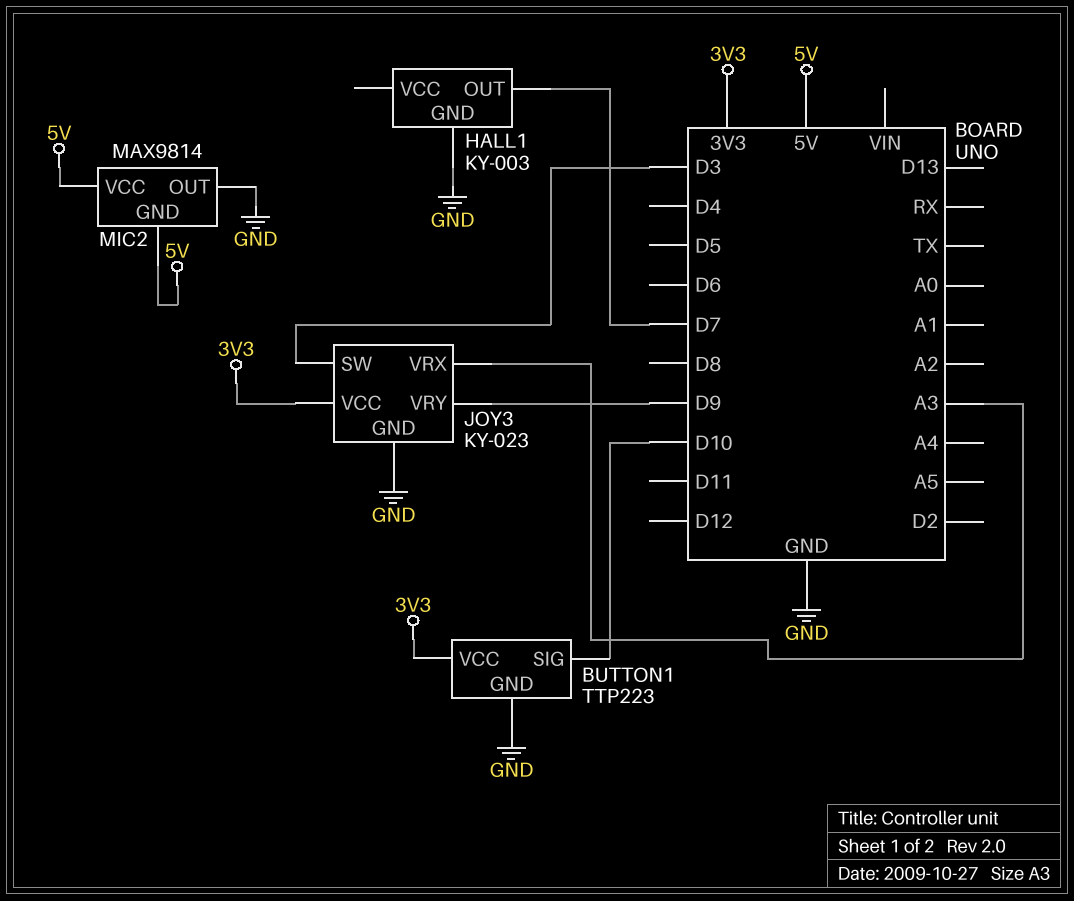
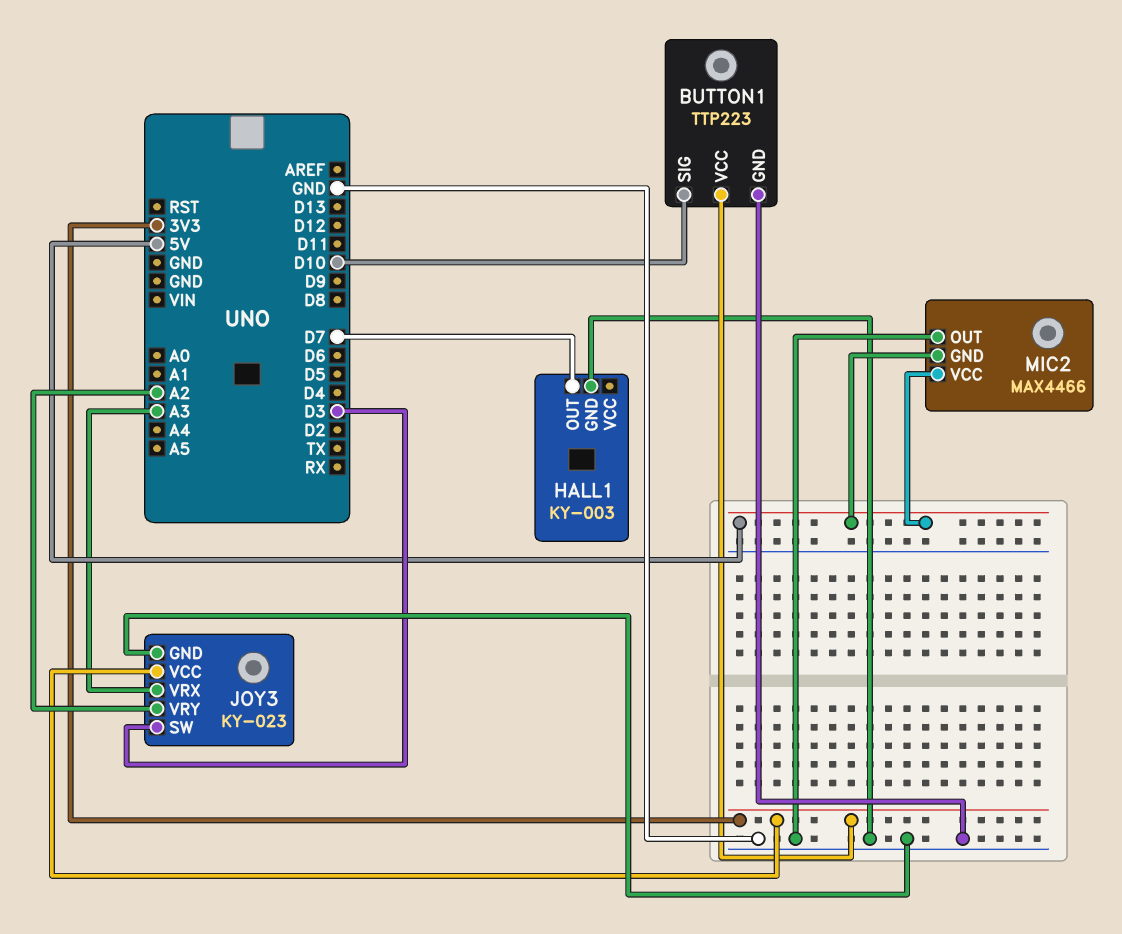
JOY3 pin VRY: D9 -> A2
MIC2: MAX9814 -> MAX4466

